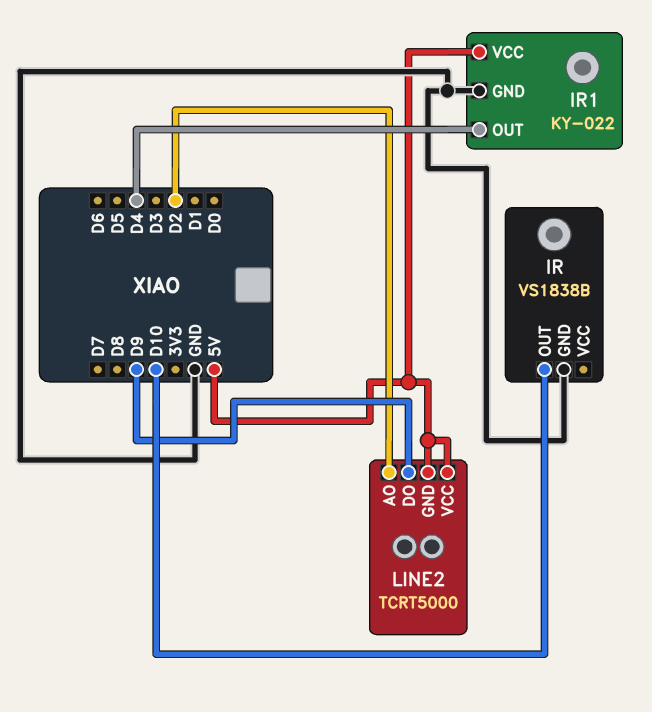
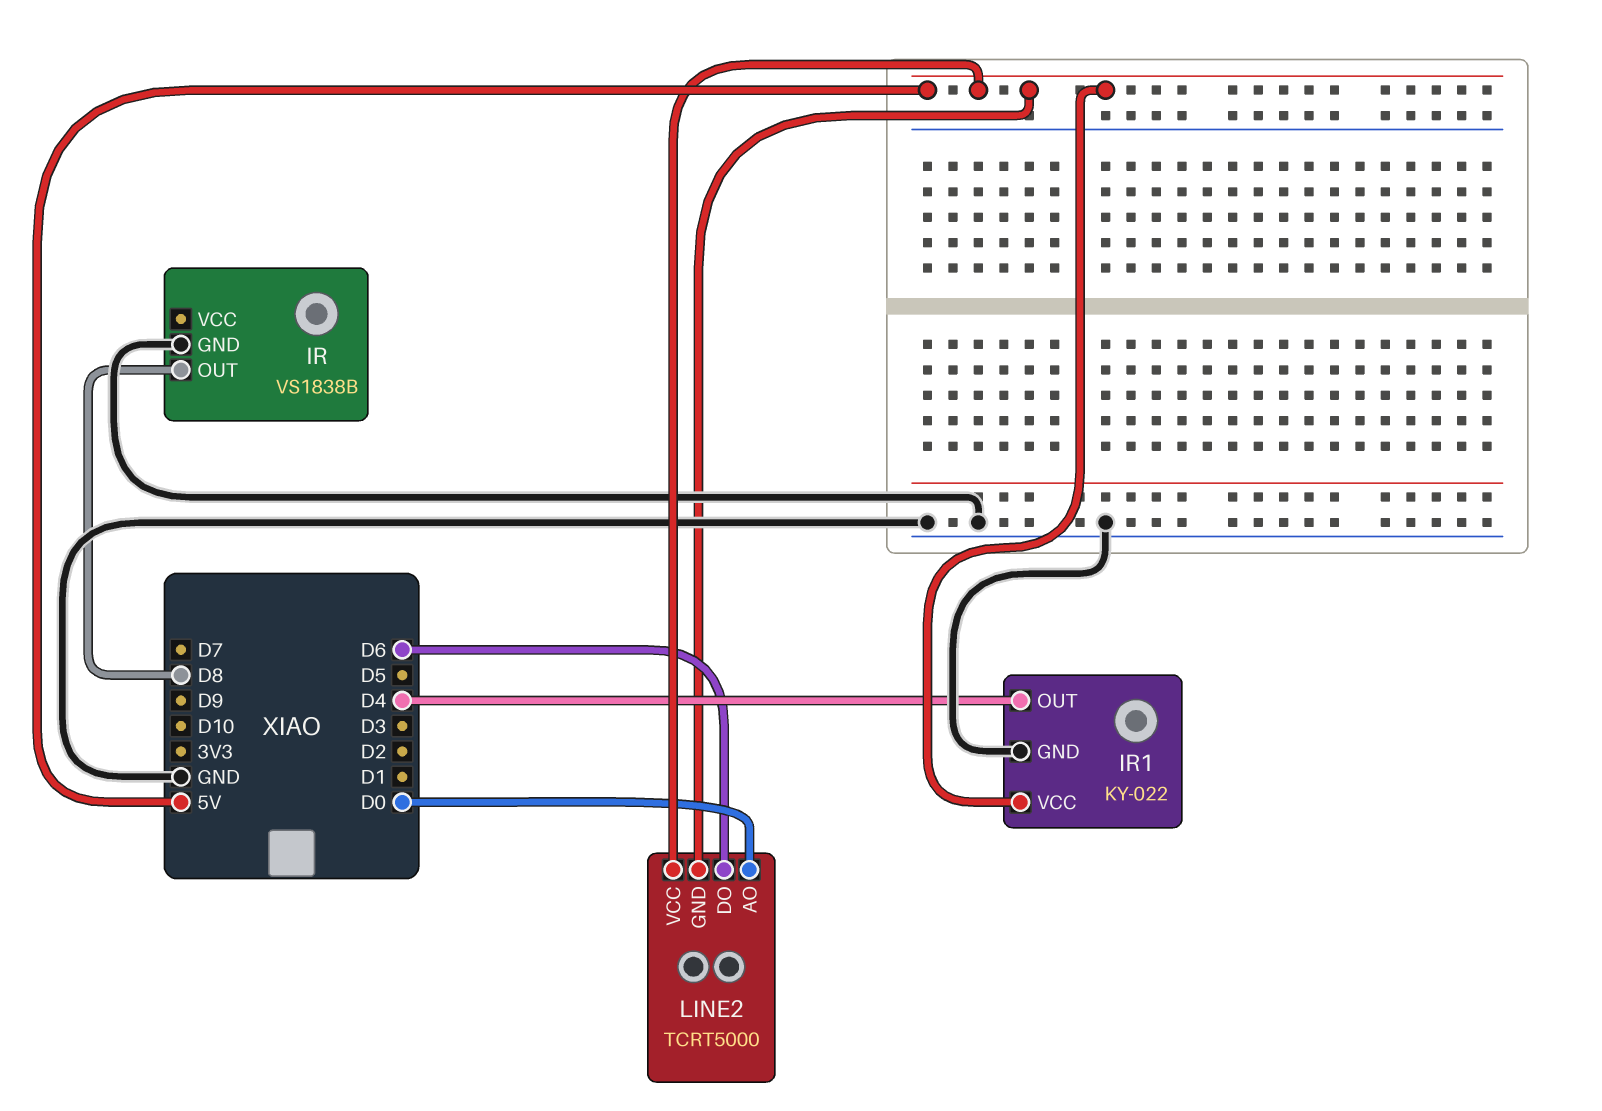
IR pin OUT: D10 -> D8
LINE2 pin AO: D2 -> D0
LINE2 pin DO: D9 -> D6

